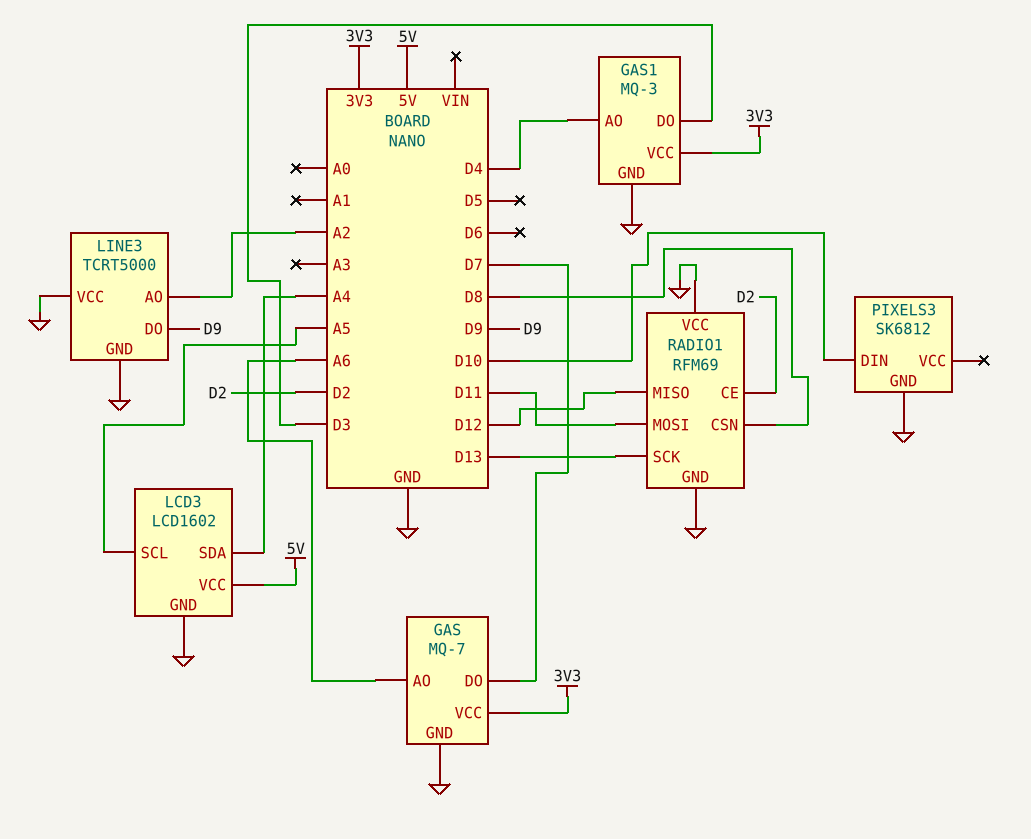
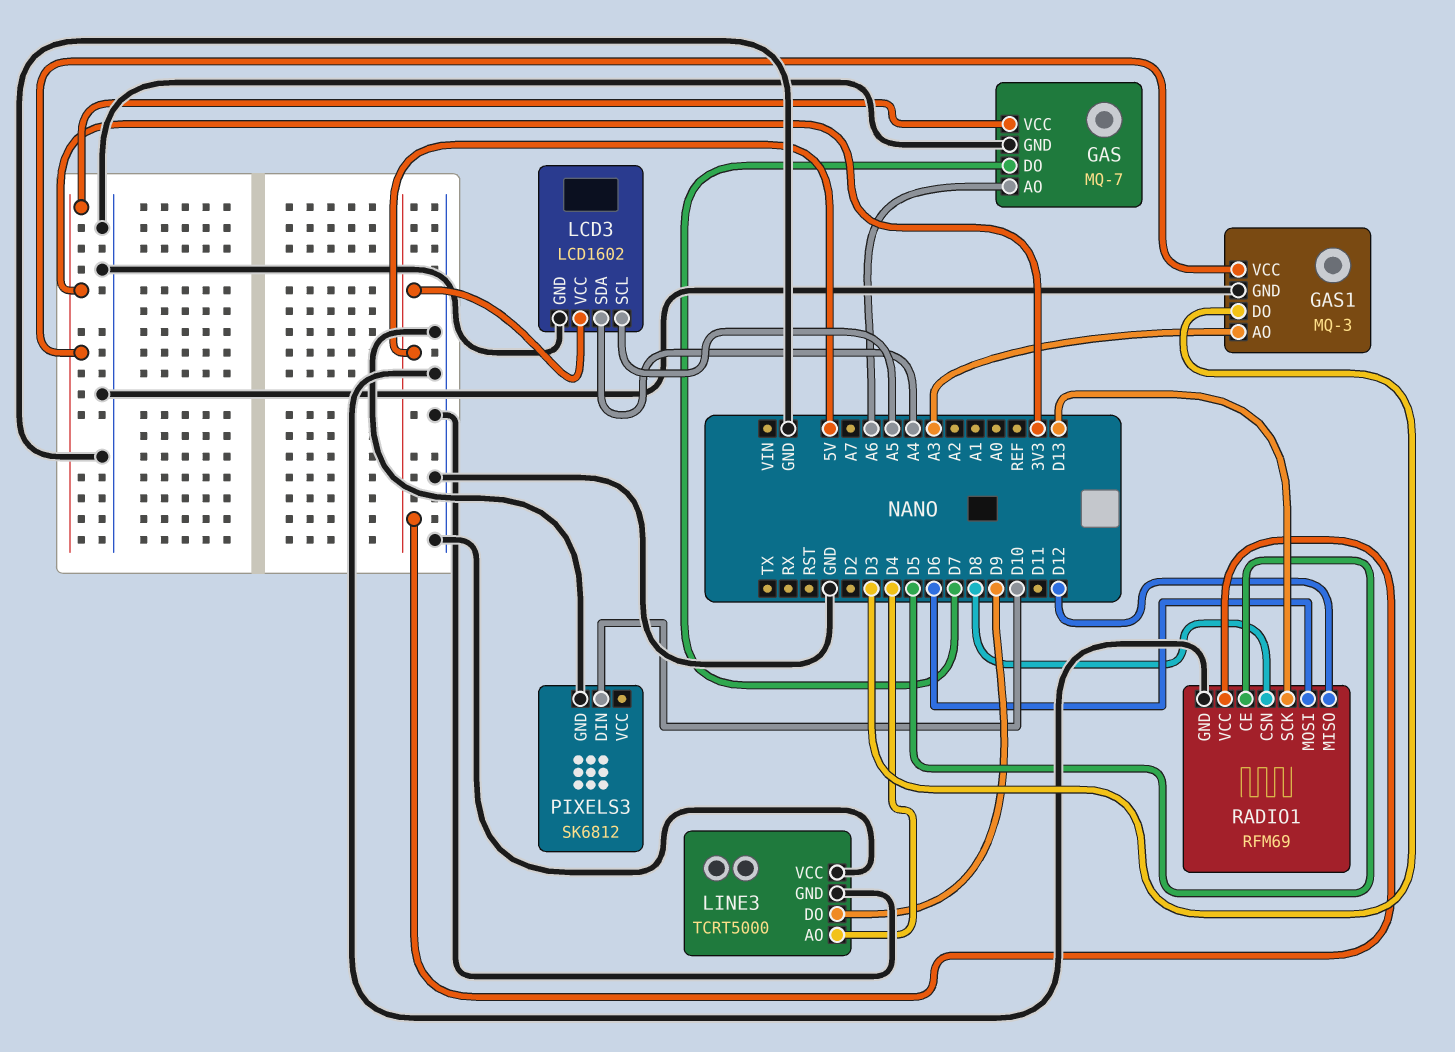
GAS1 pin AO: D4 -> A3
LINE3 pin AO: A2 -> D4
RADIO1 pin CE: D2 -> D5
RADIO1 pin MOSI: D11 -> D6
RADIO1 pin VCC: GND -> 5V

